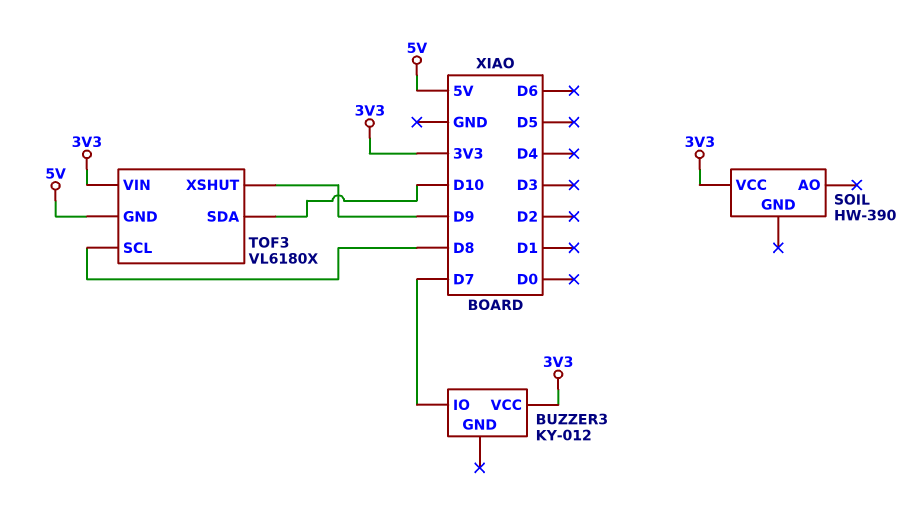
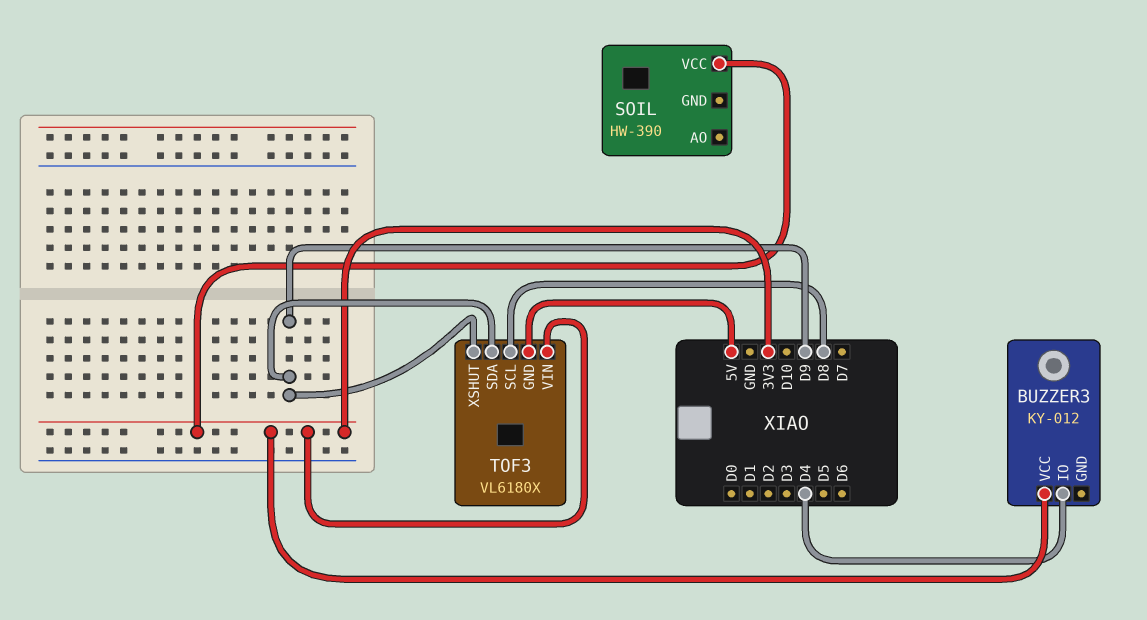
BUZZER3 pin IO: D7 -> D4
TOF3 pin SDA: D10 -> D9

